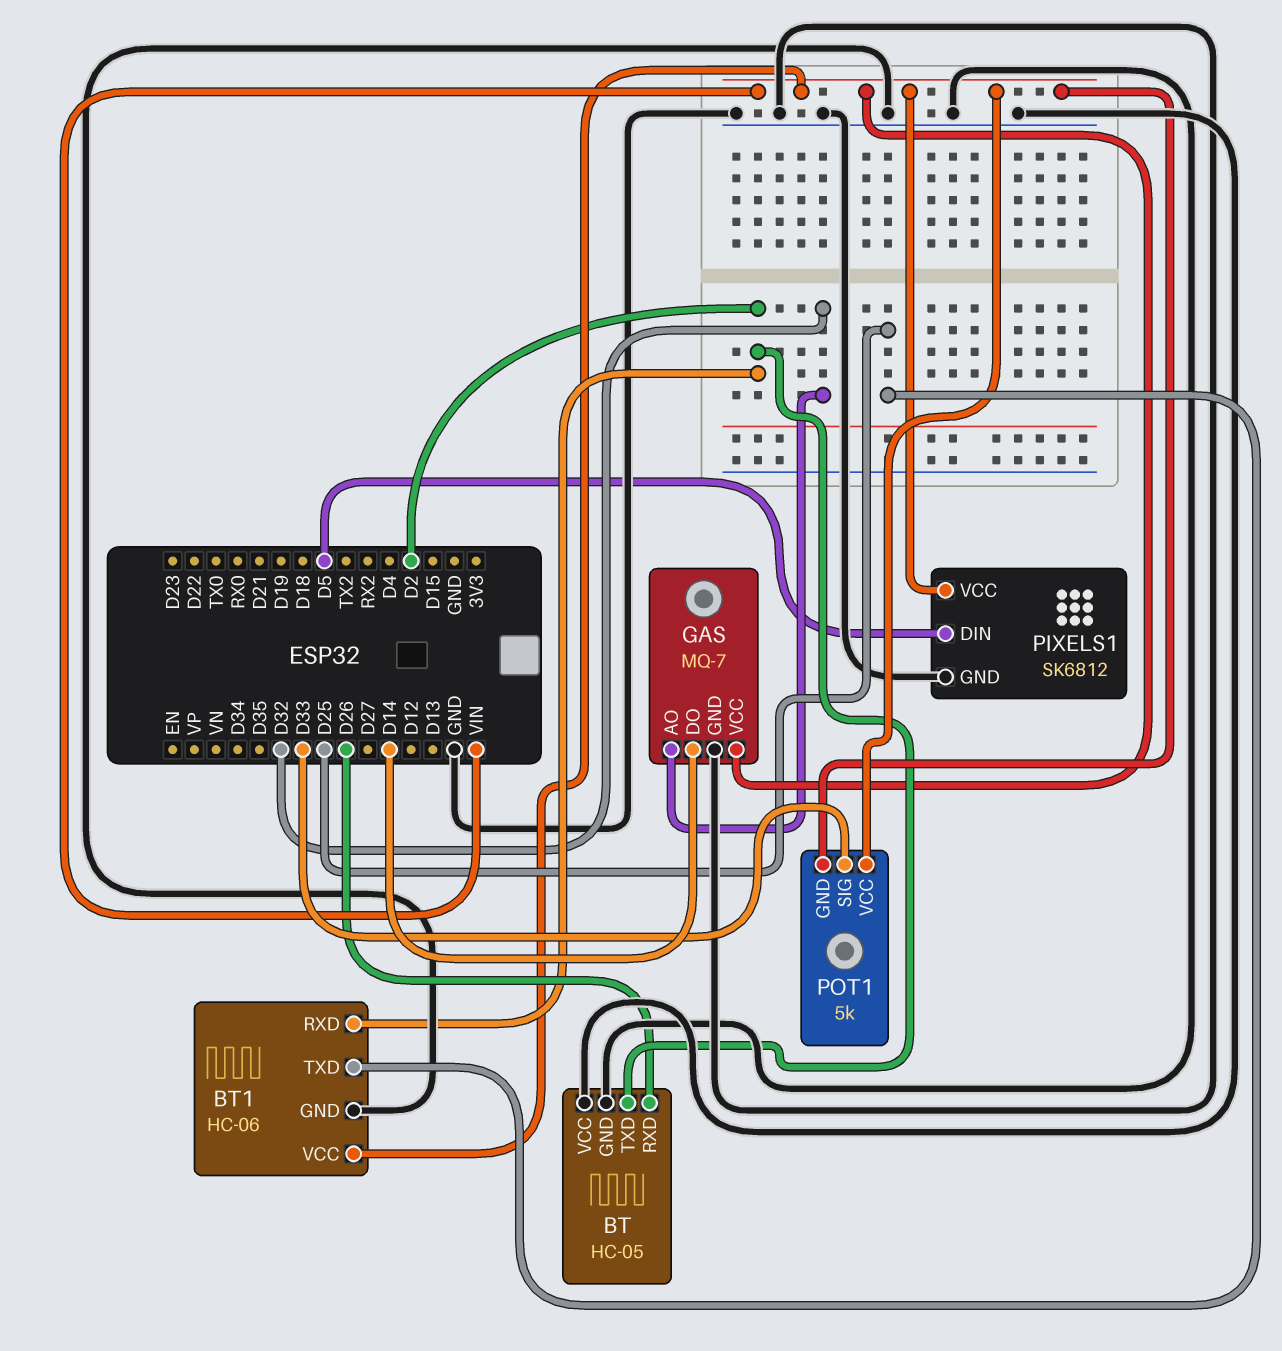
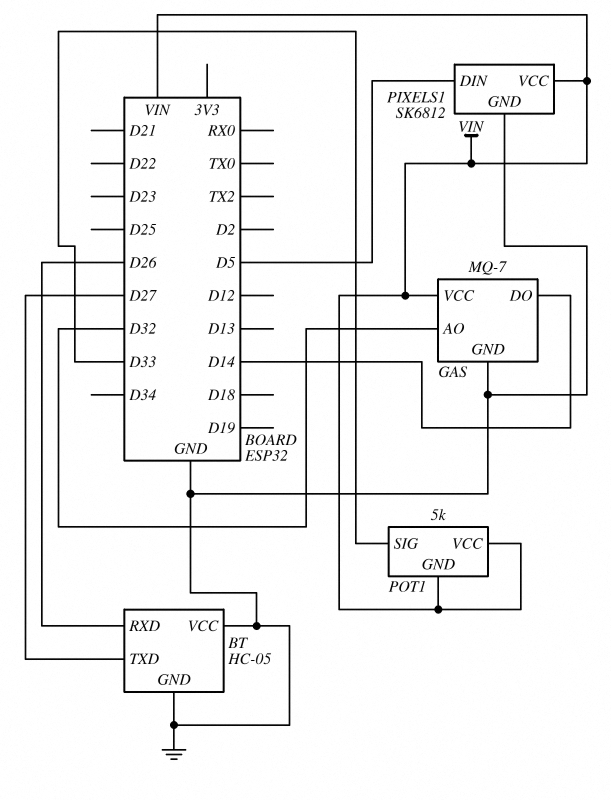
BT pin TXD: D2 -> D27
BT1: HC-06 -> none
BT1 pin GND: GND -> none
BT1 pin RXD: D2 -> none
BT1 pin TXD: D25 -> none
BT1 pin VCC: VIN -> none

